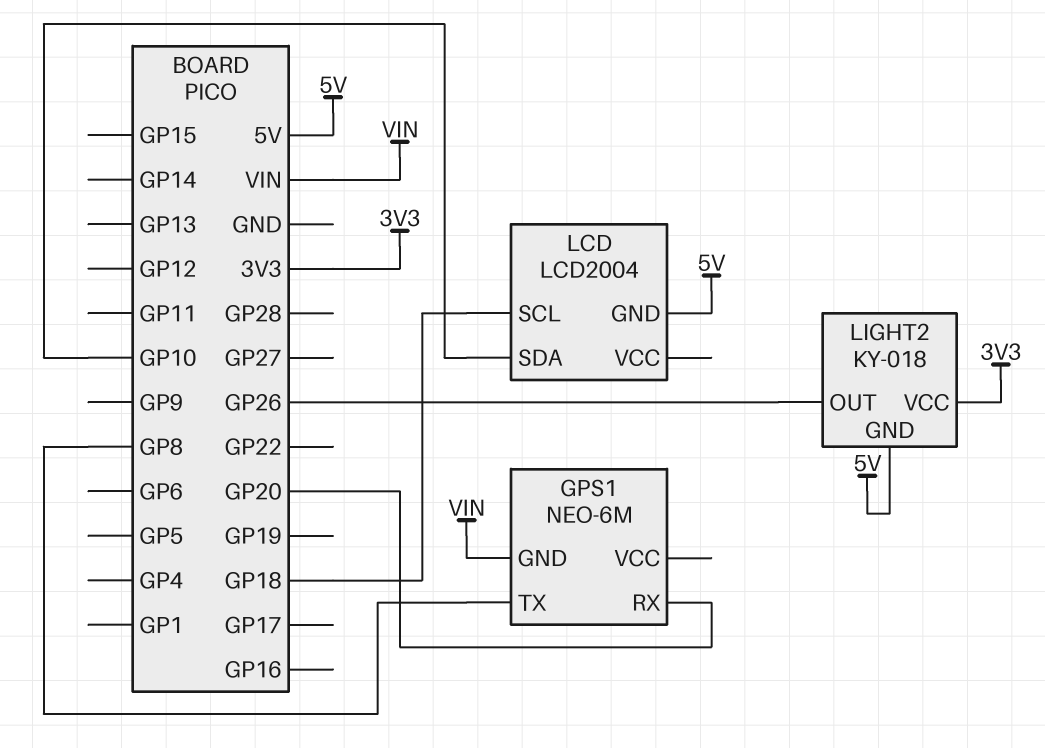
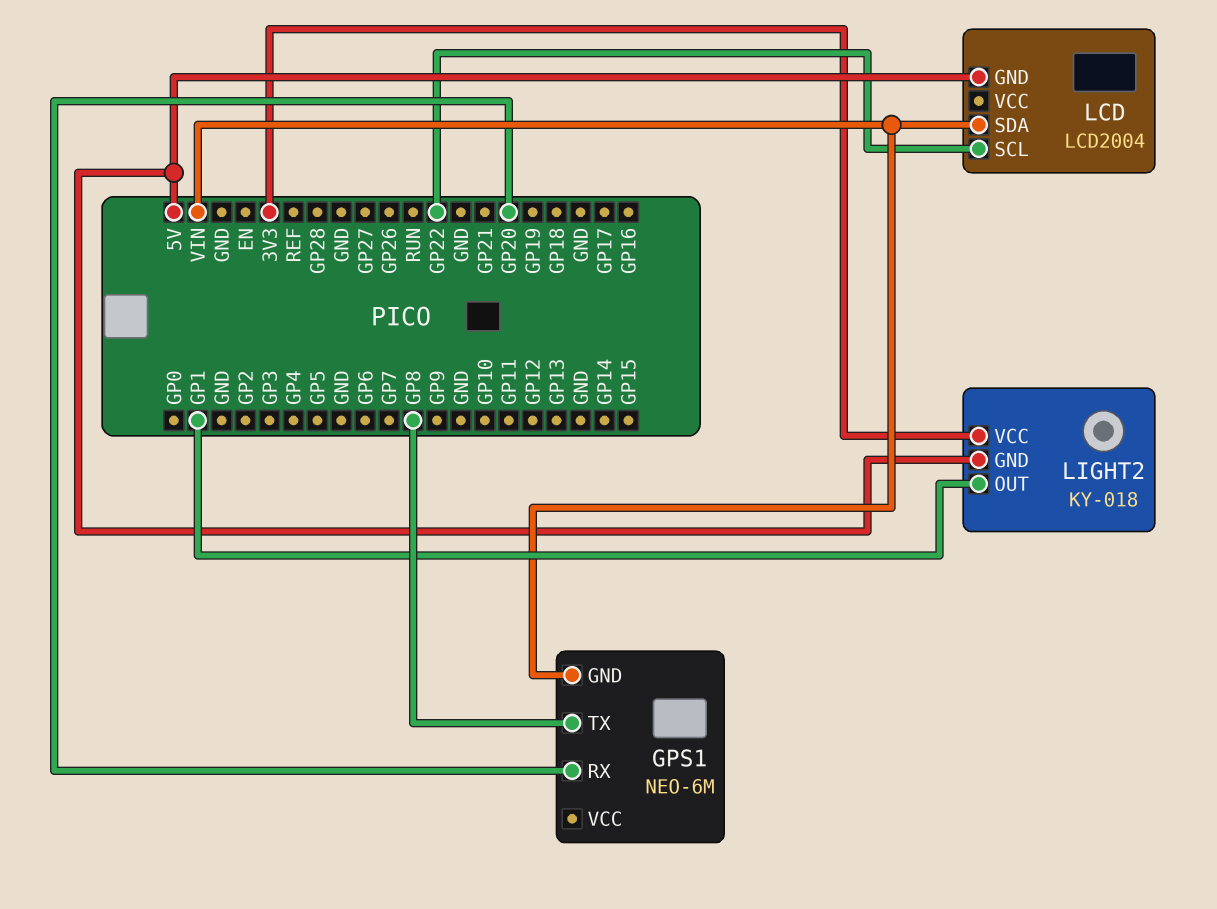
LCD pin SCL: GP18 -> GP22
LCD pin SDA: GP10 -> VIN
LIGHT2 pin OUT: GP26 -> GP1

